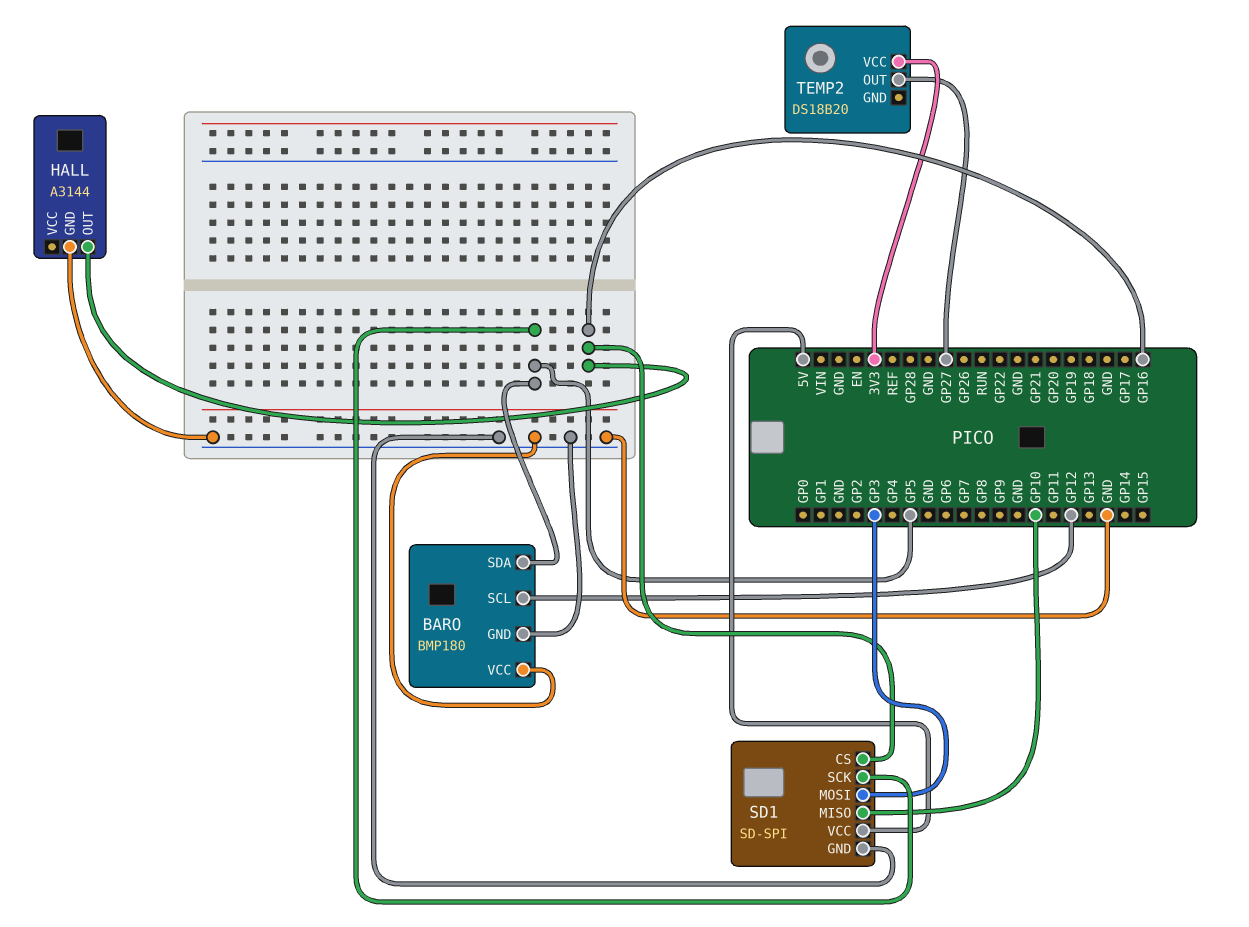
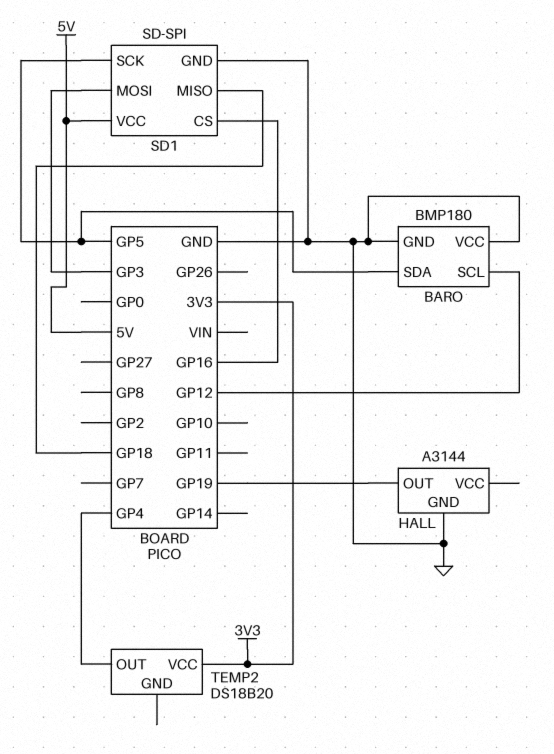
HALL pin OUT: GP16 -> GP19
SD1 pin MISO: GP10 -> GP18
TEMP2 pin OUT: GP27 -> GP4

